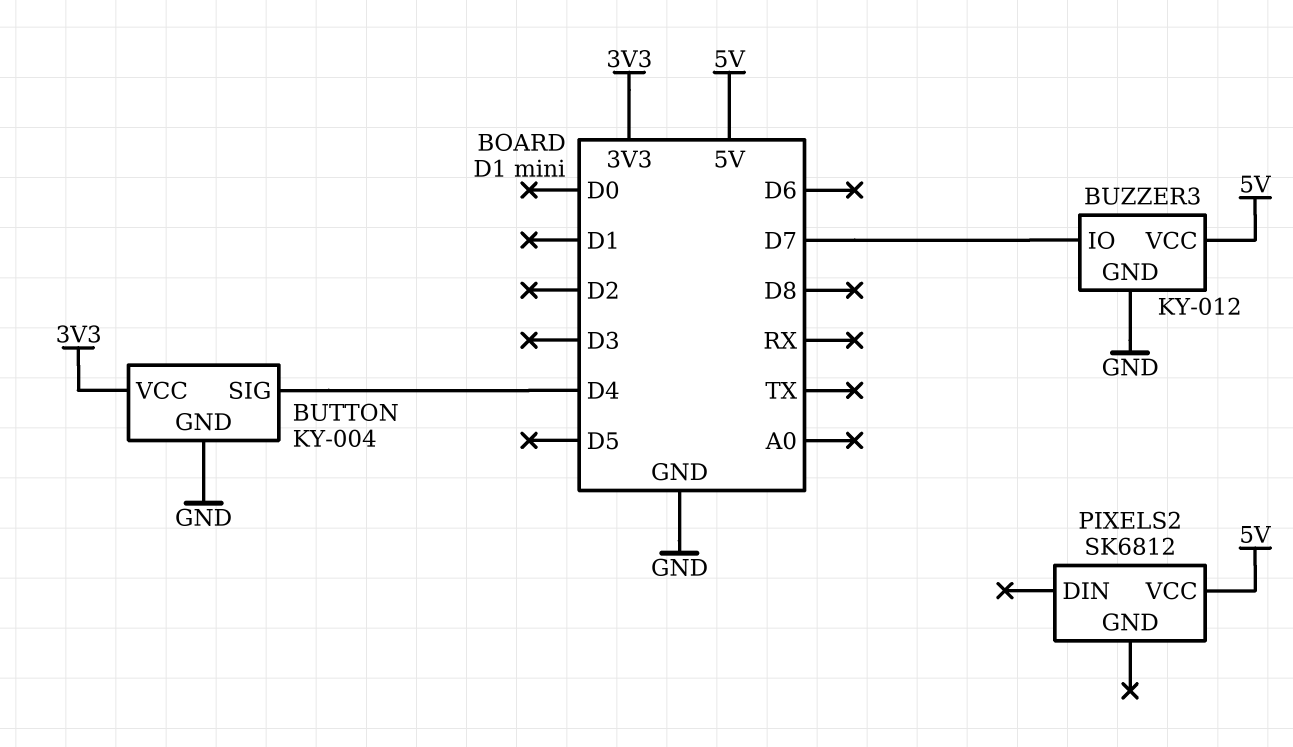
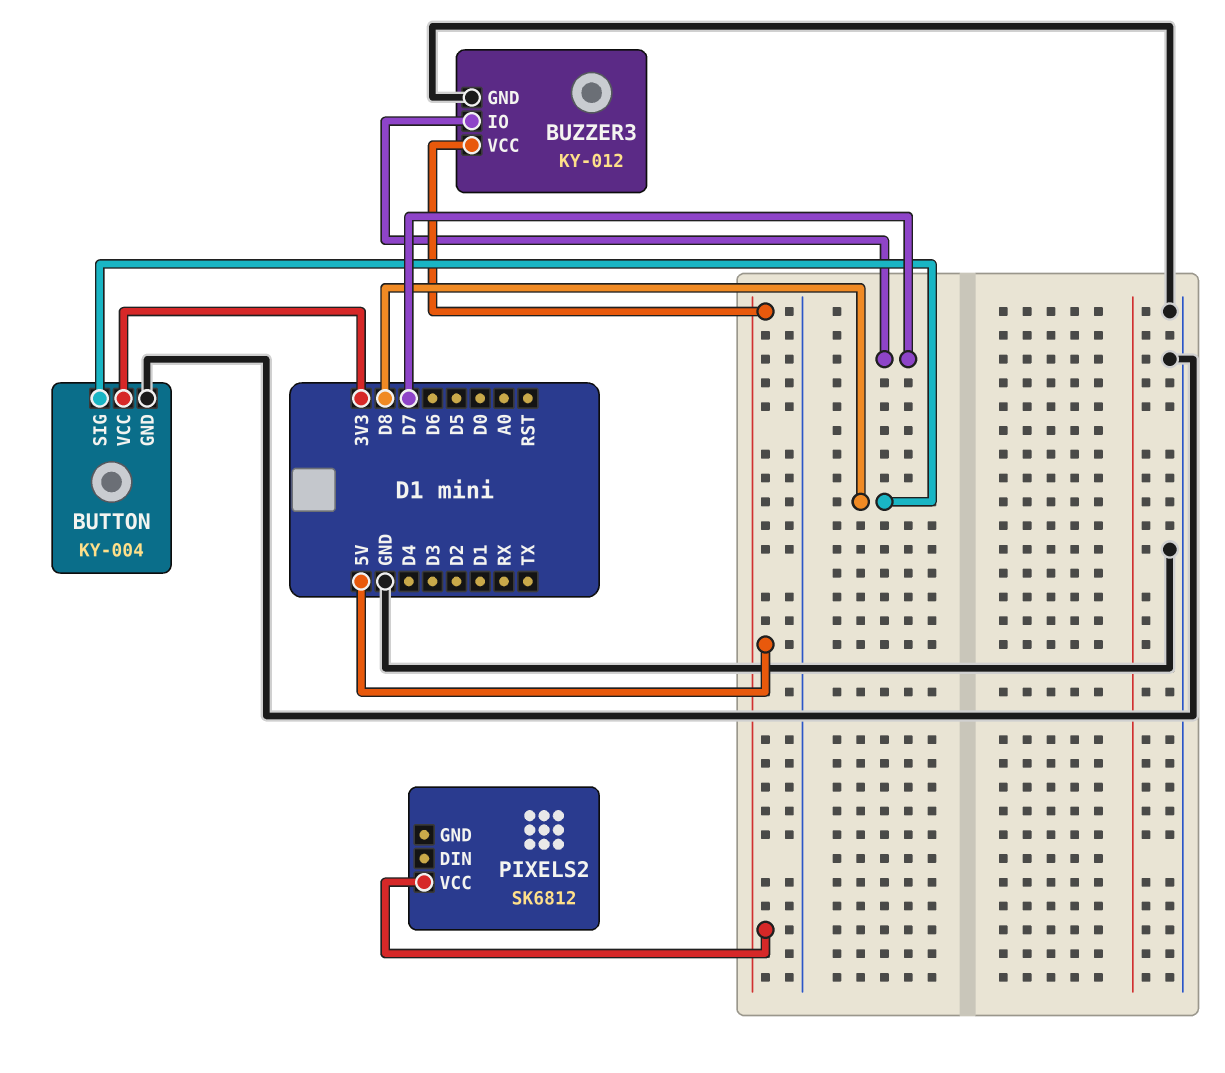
BUTTON pin SIG: D4 -> D8

